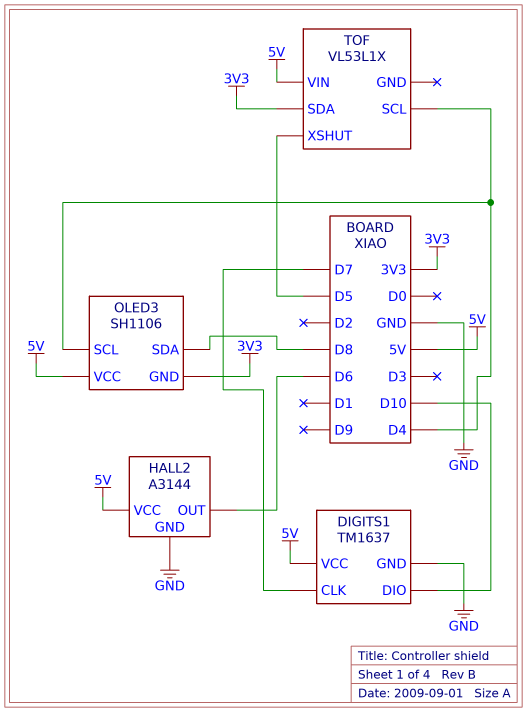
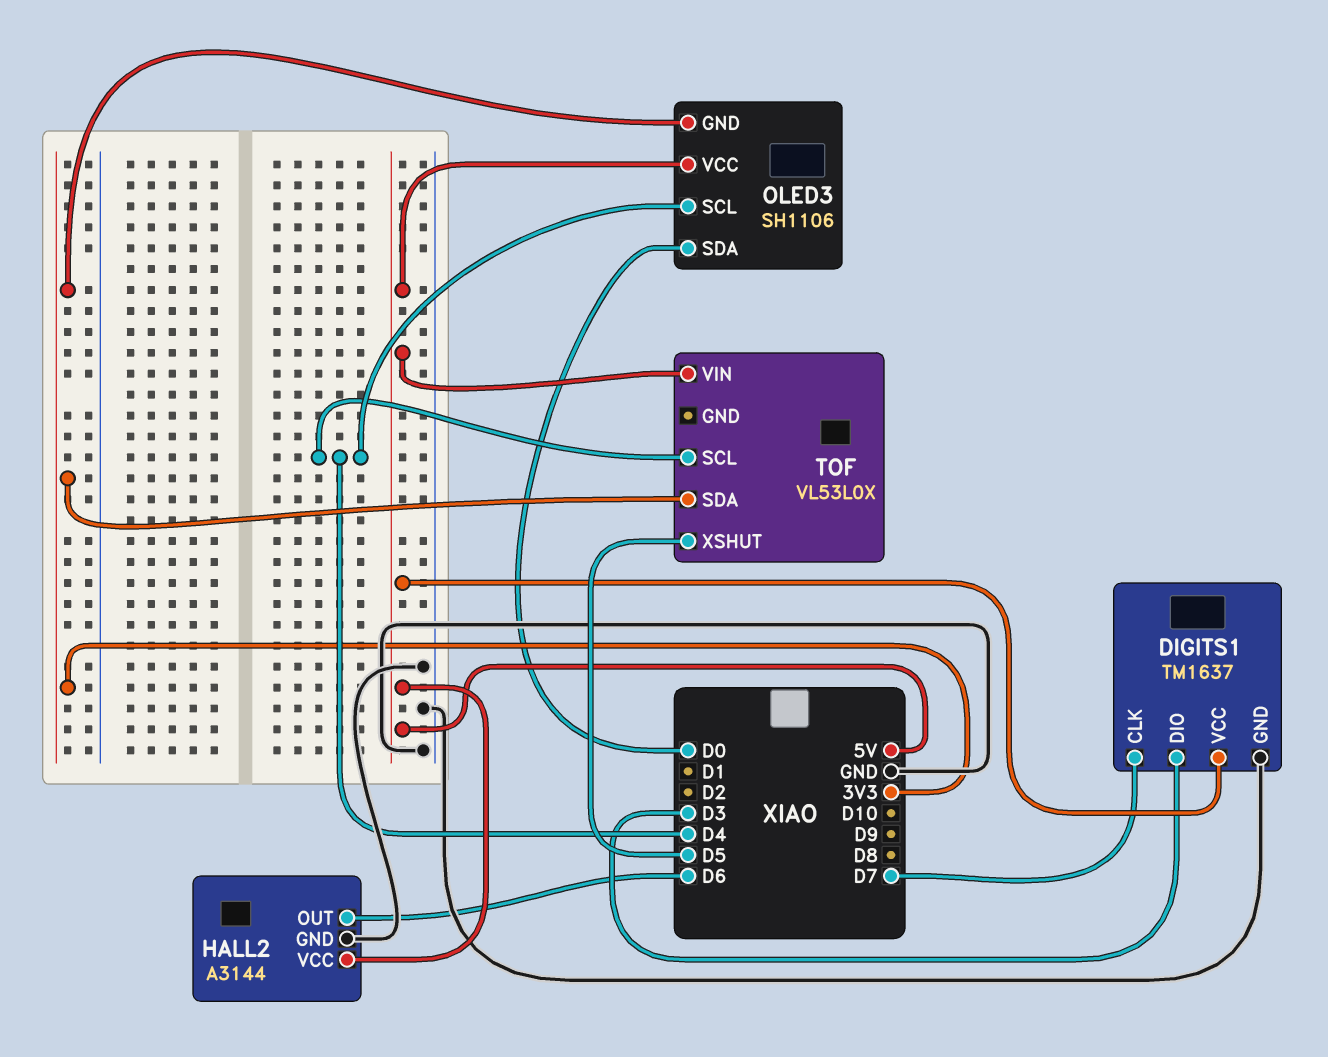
DIGITS1 pin DIO: D10 -> D3
OLED3 pin SDA: D8 -> D0
TOF: VL53L1X -> VL53L0X

